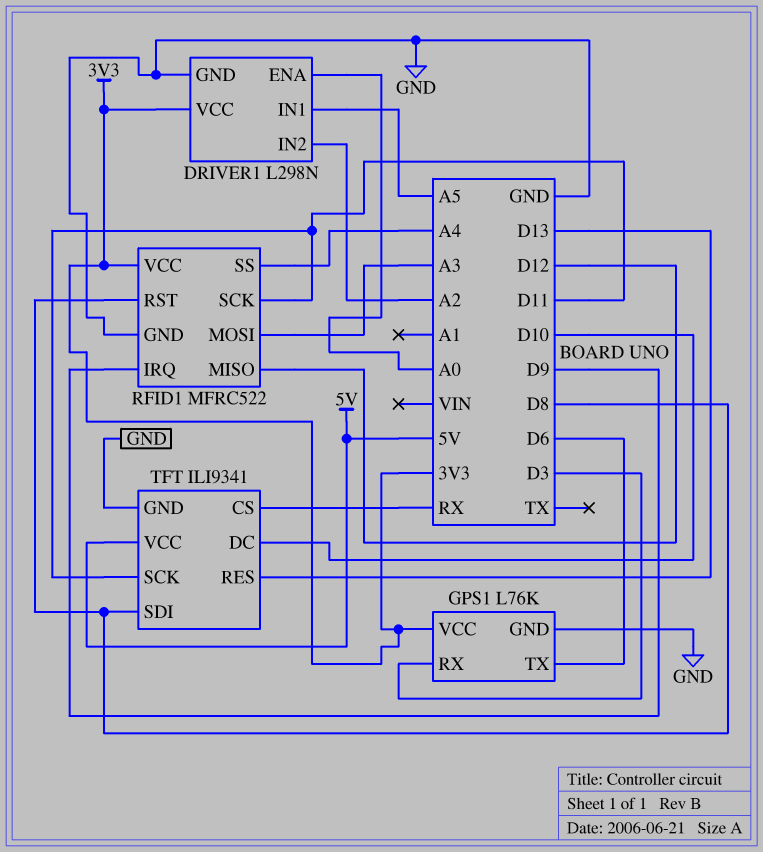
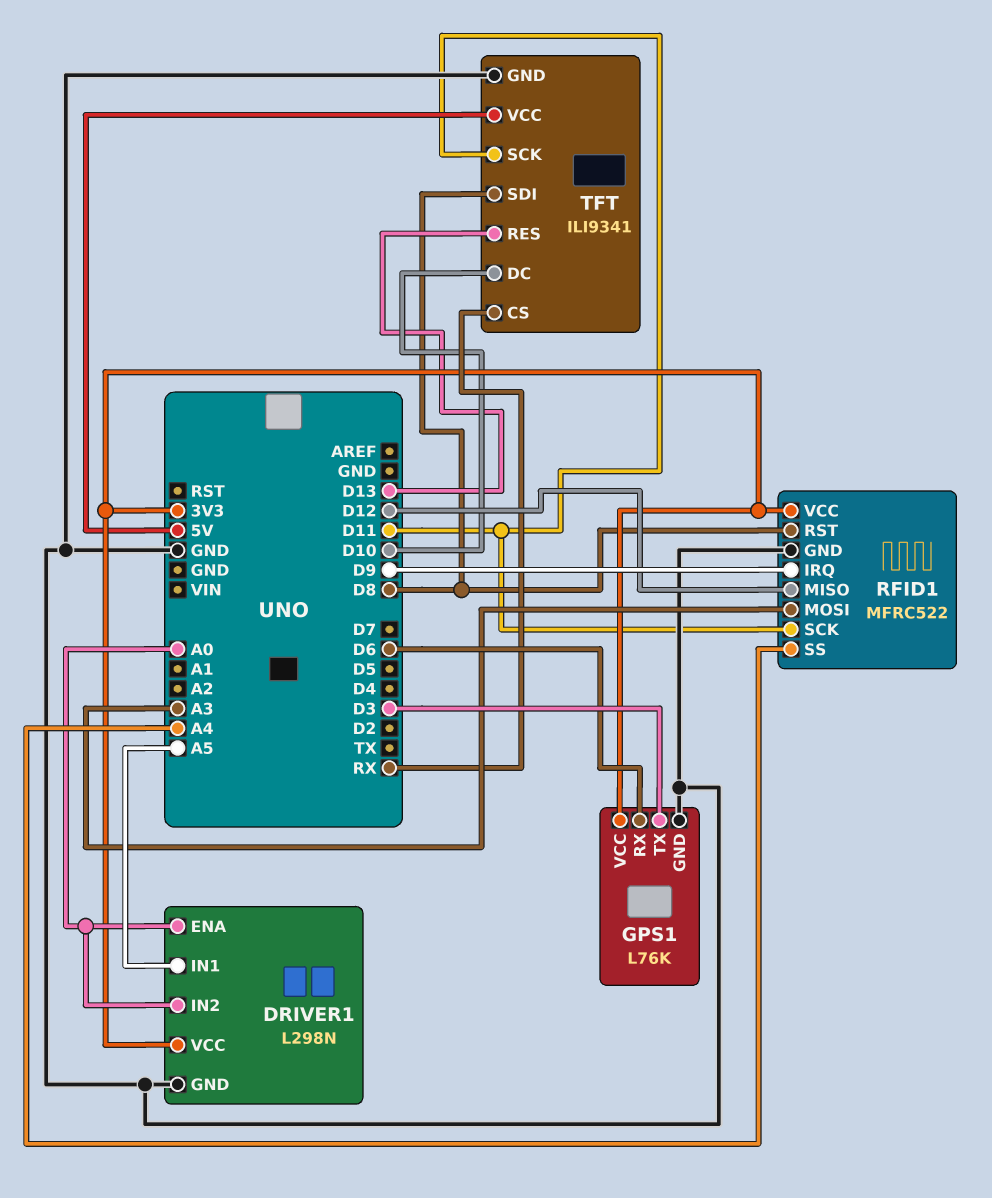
DRIVER1 pin IN2: A2 -> A0
GPS1 pin RX: D3 -> D6
GPS1 pin TX: D6 -> D3

